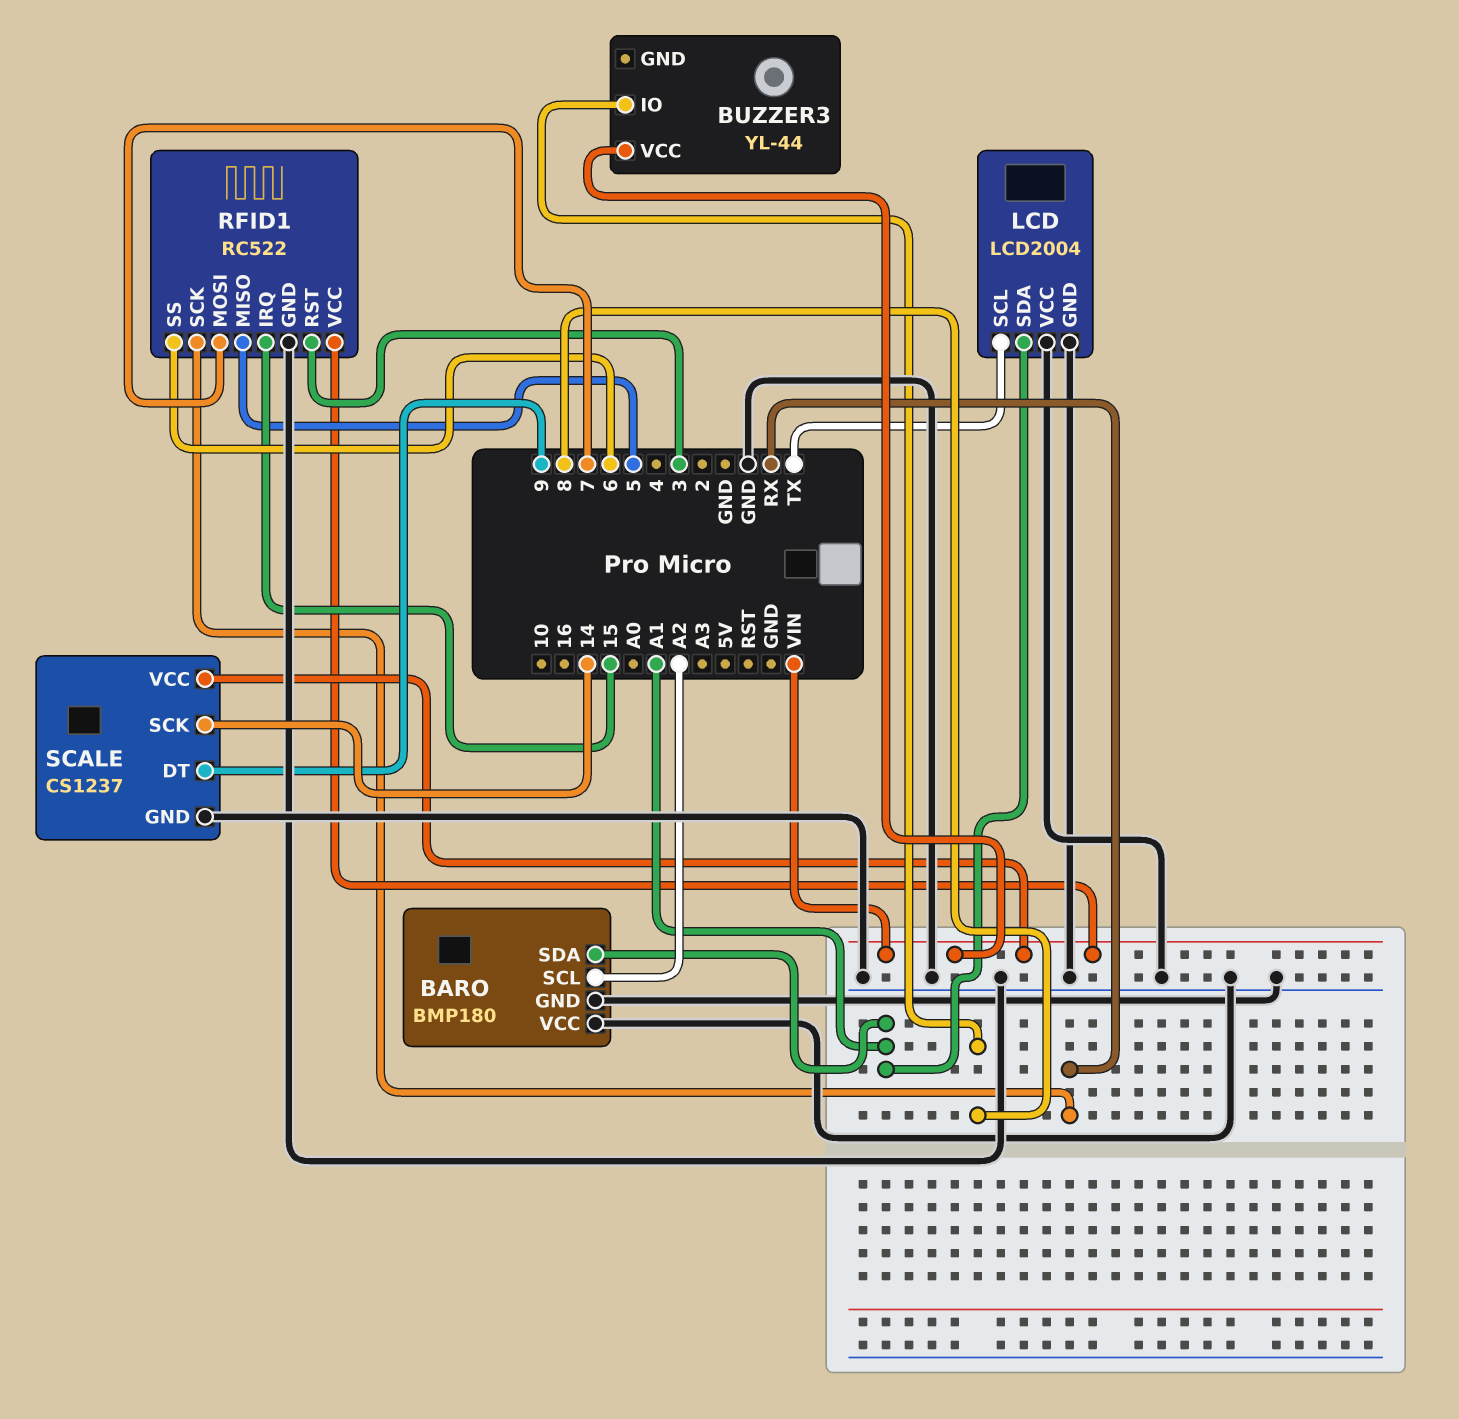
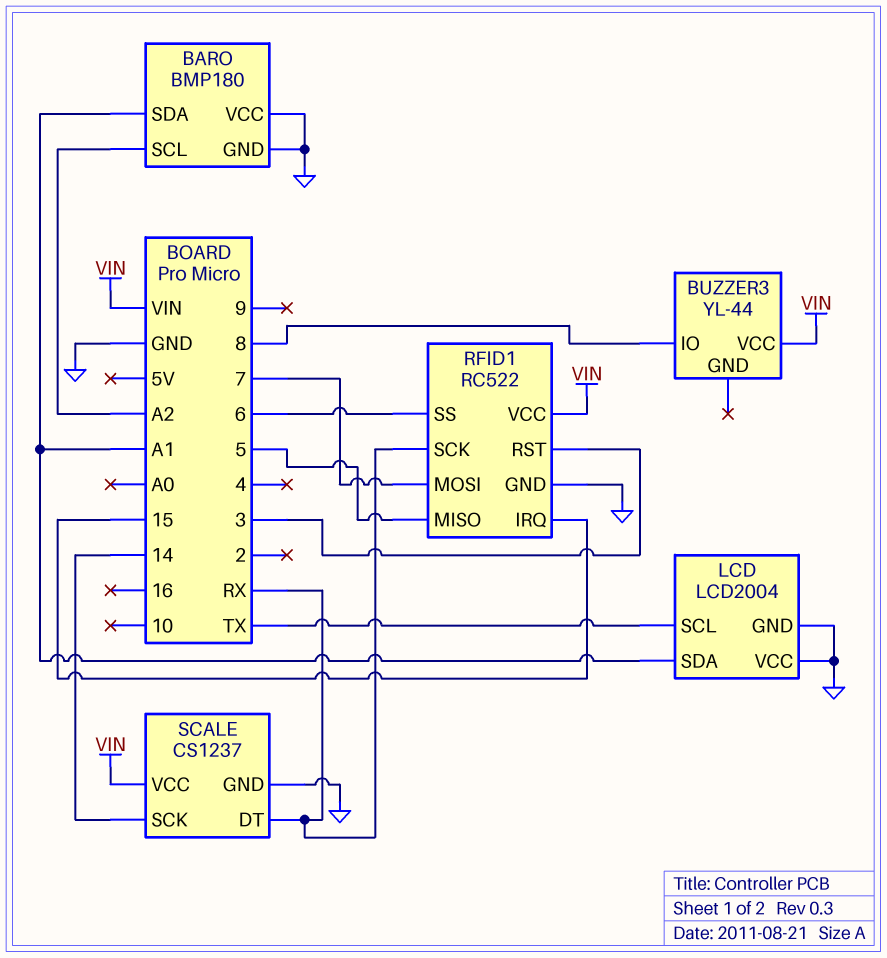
SCALE pin DT: 9 -> RX

